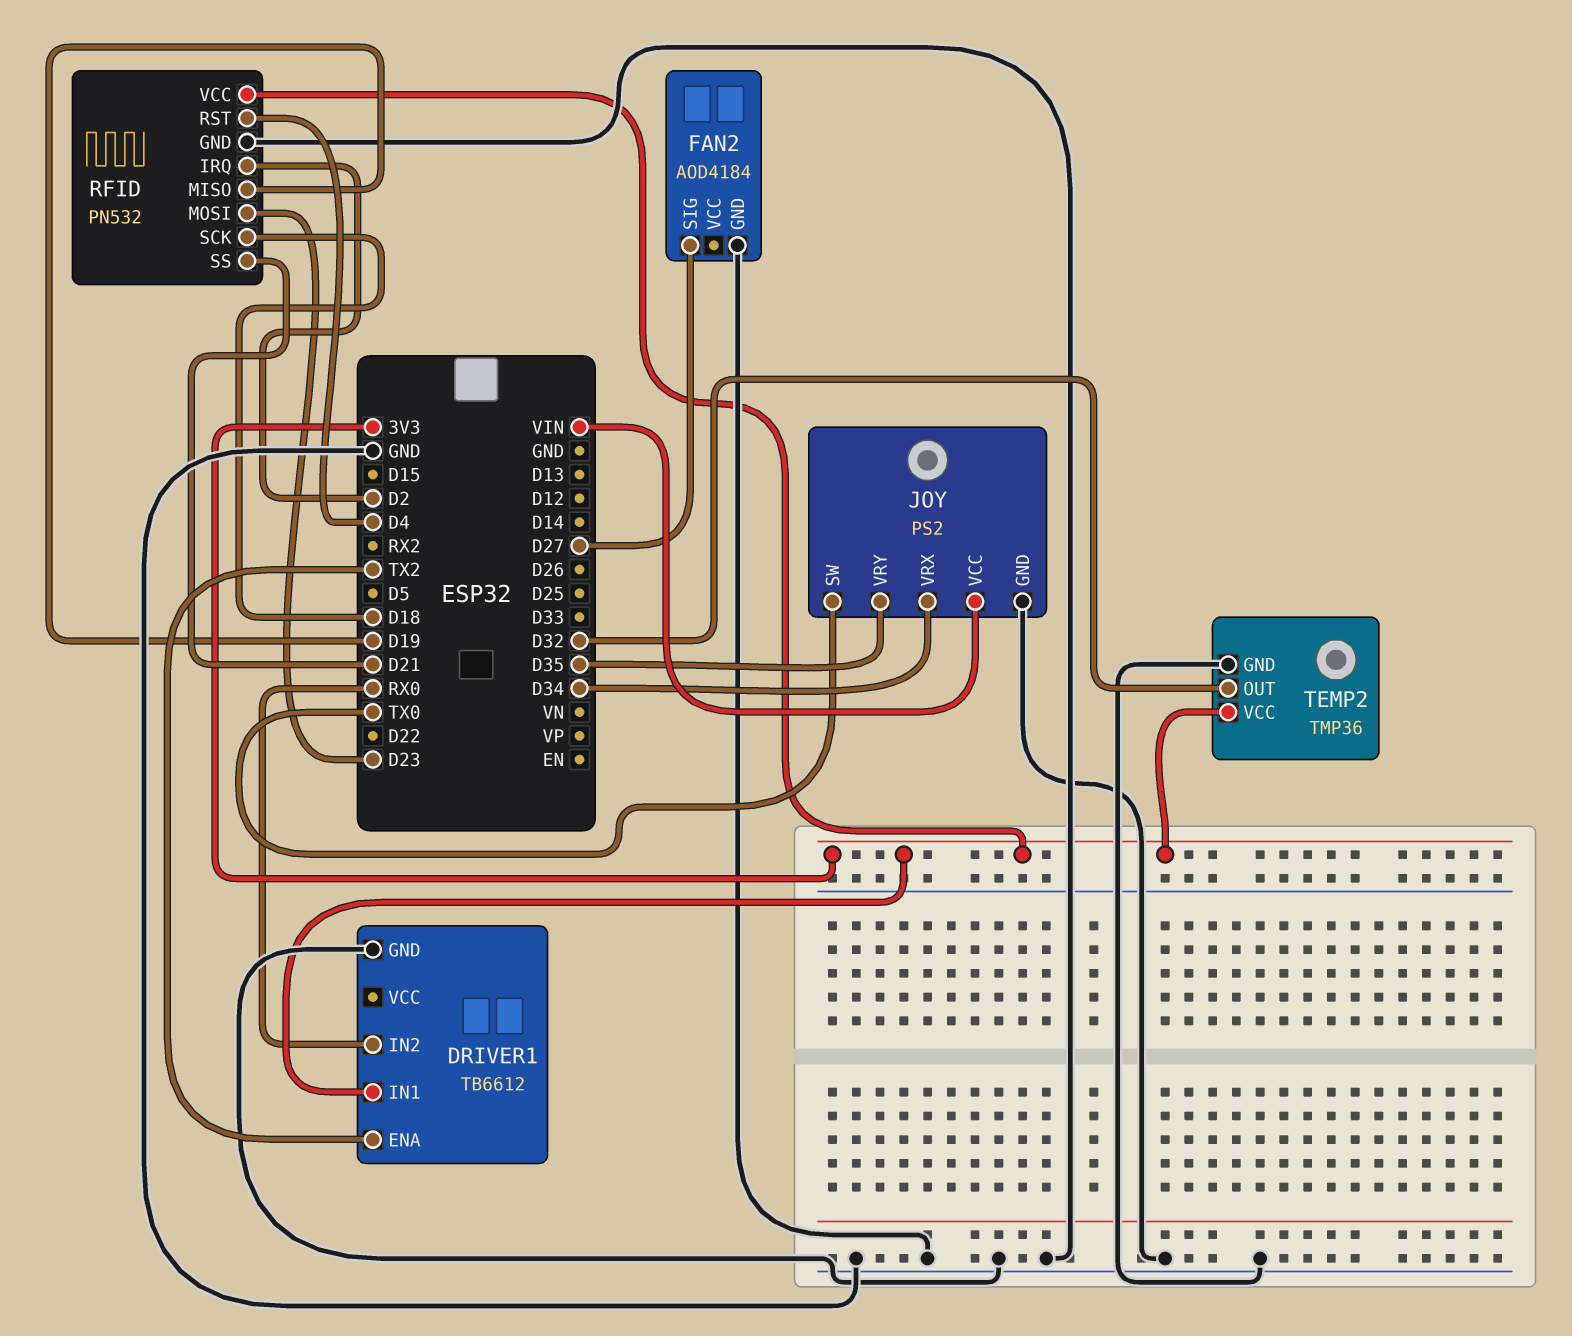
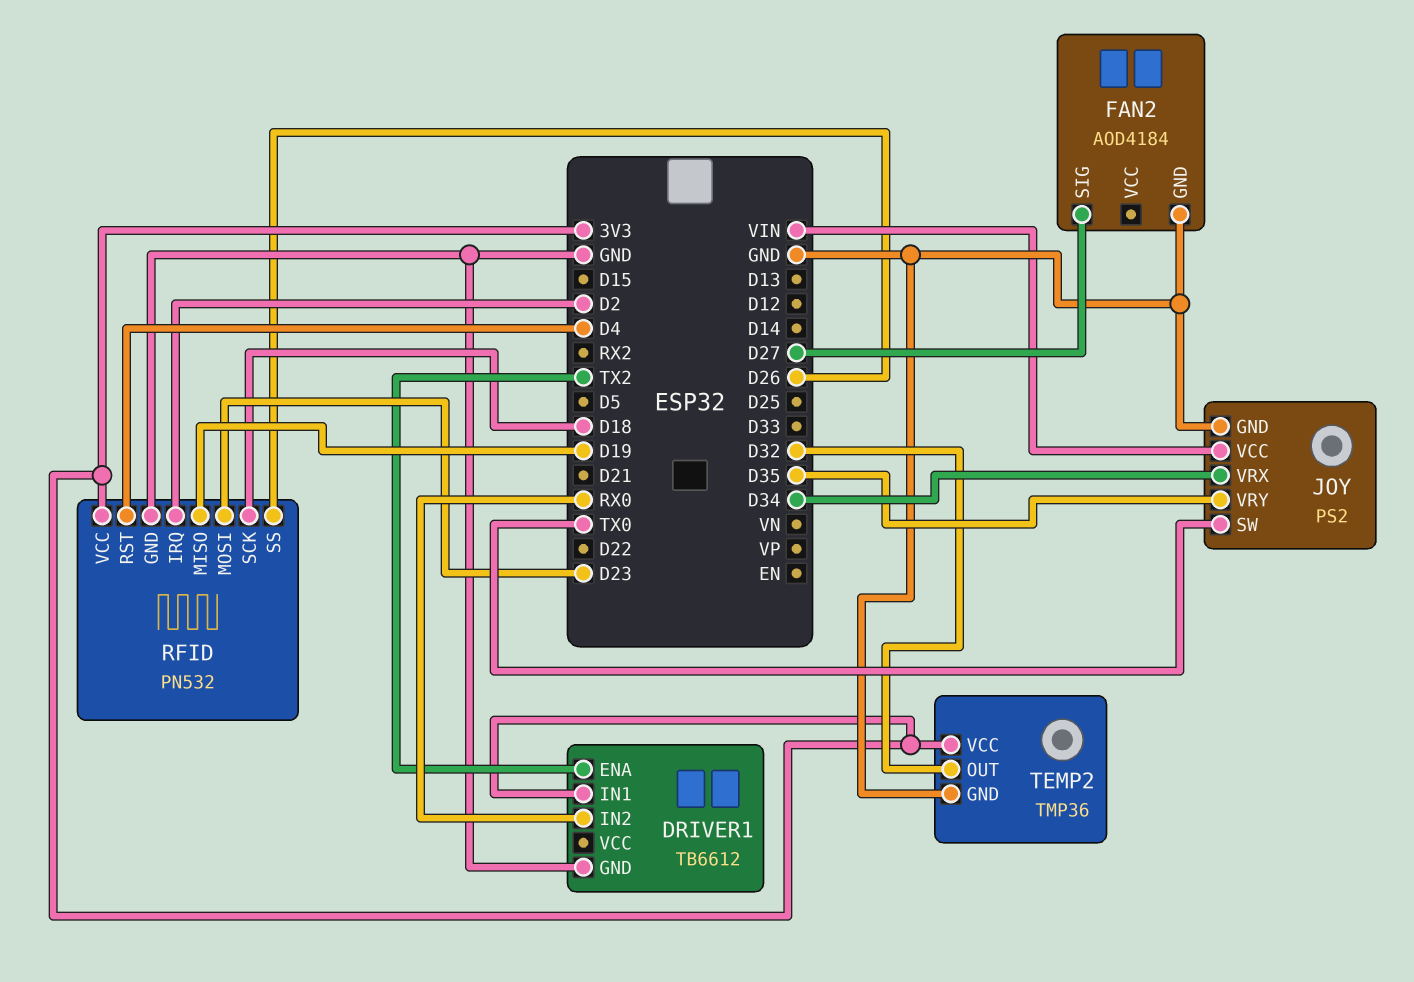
RFID pin SS: D21 -> D26

